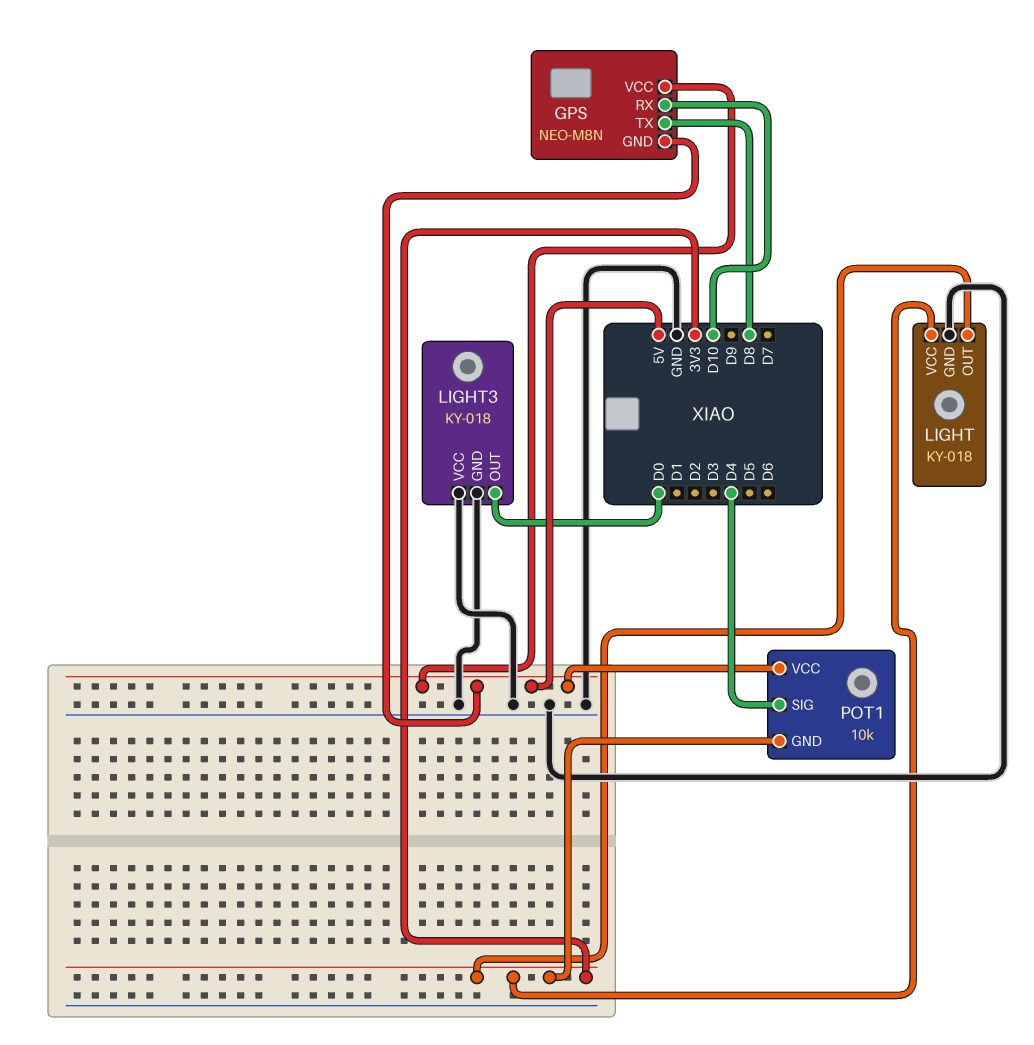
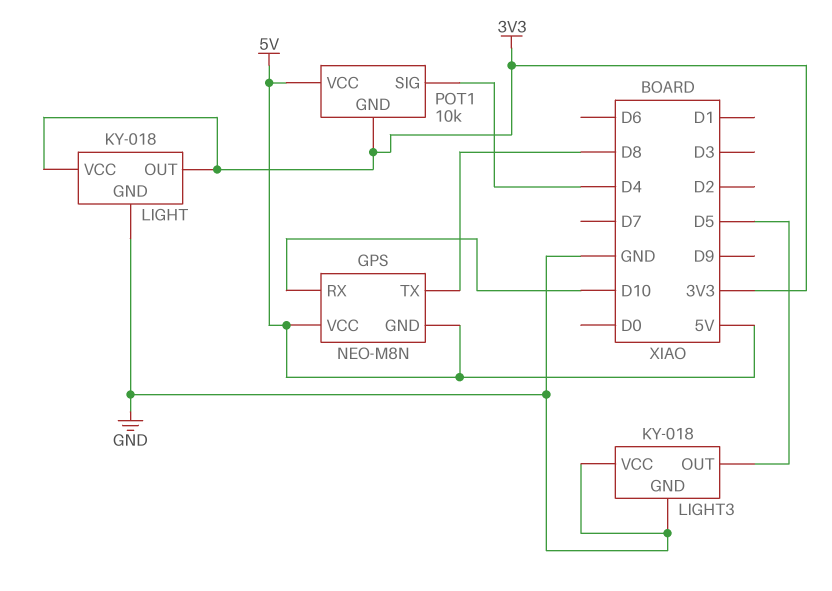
LIGHT3 pin OUT: D0 -> D5

